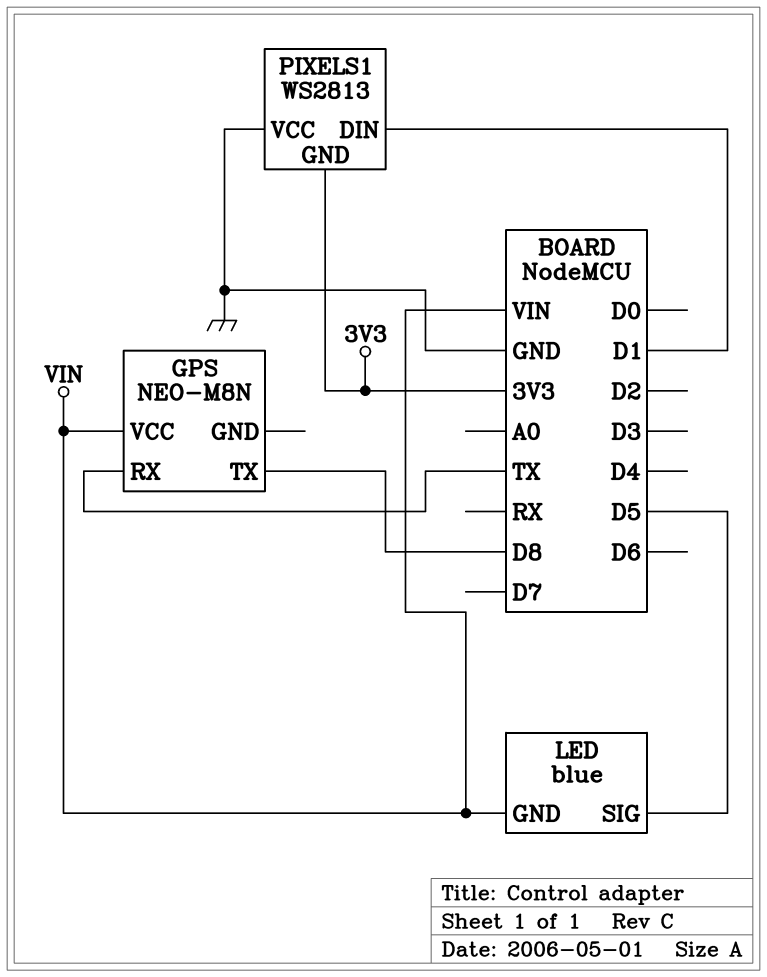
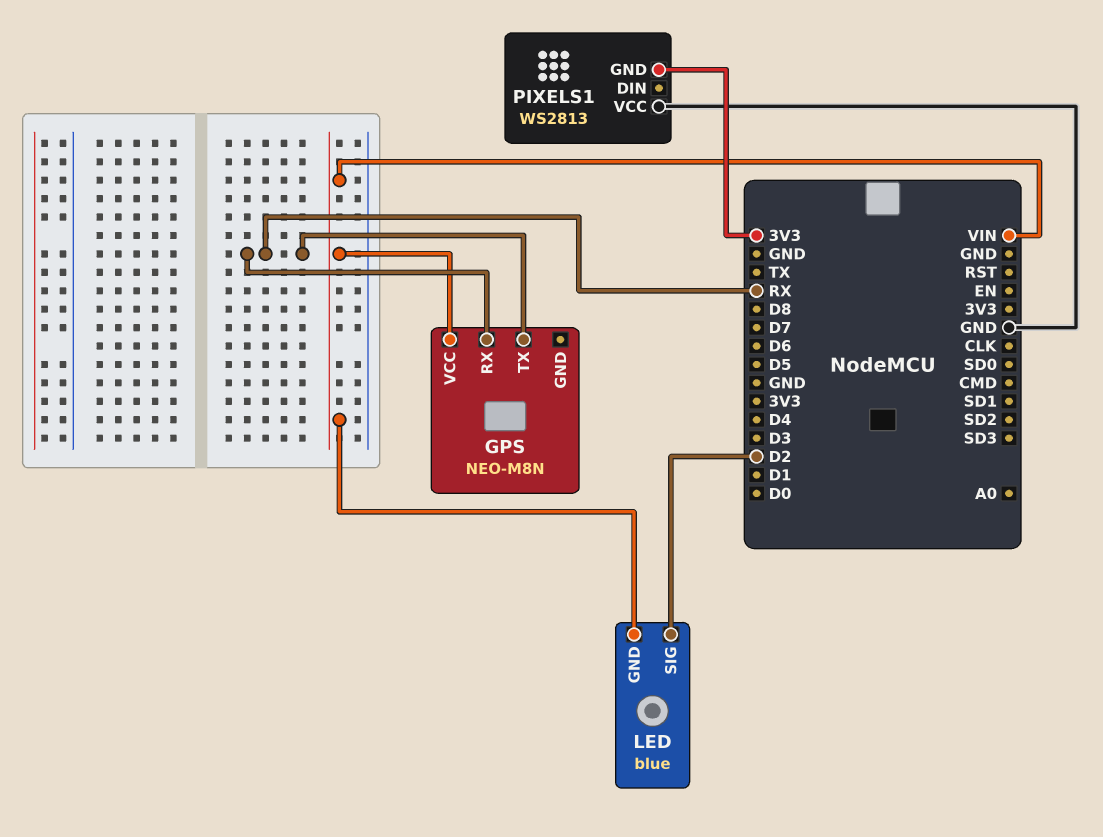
GPS pin RX: TX -> RX
GPS pin TX: D8 -> RX
LED pin SIG: D5 -> D2
PIXELS1 pin DIN: D1 -> none

